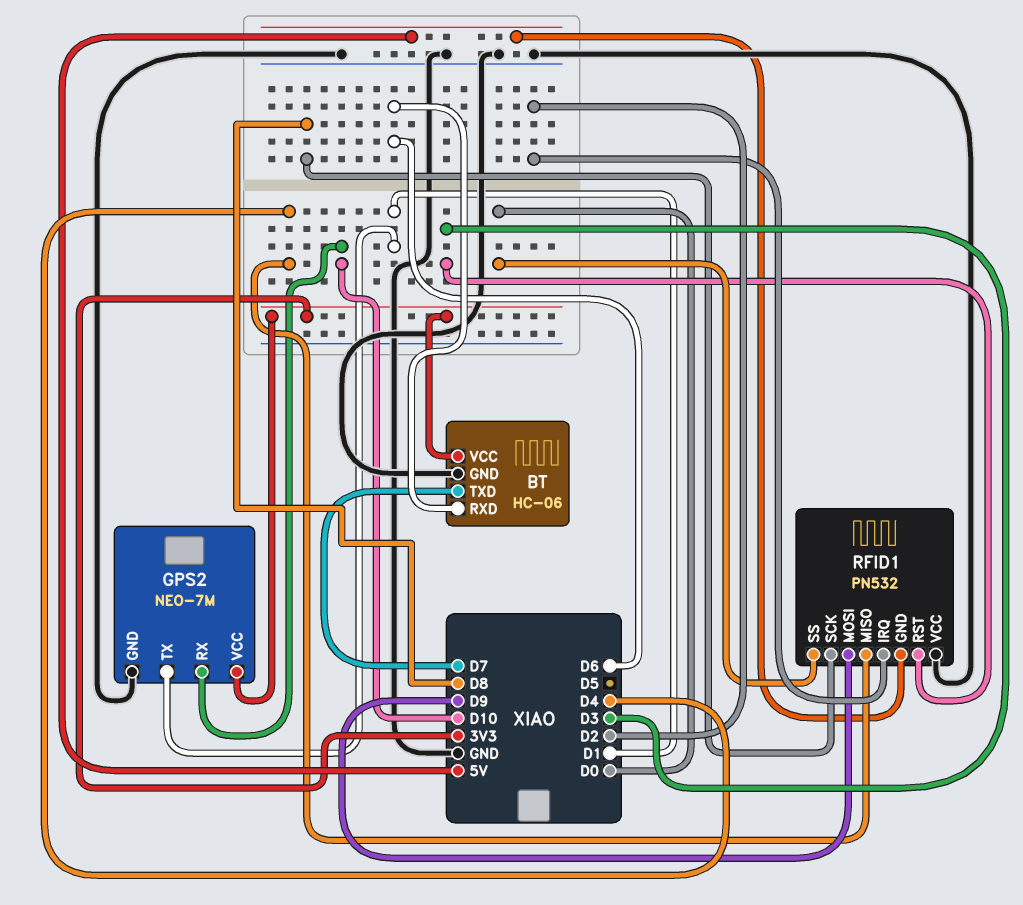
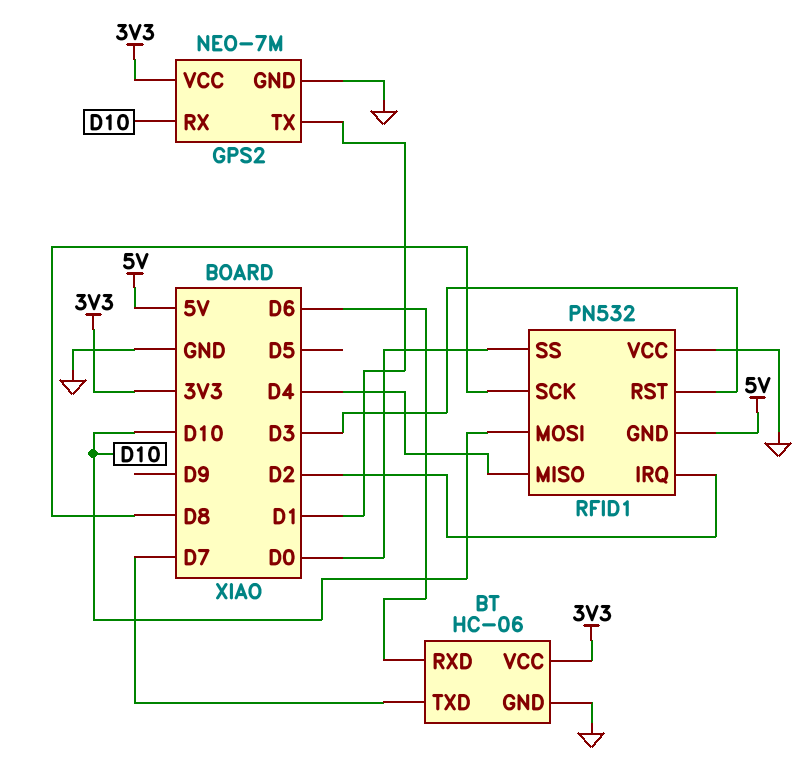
RFID1 pin MOSI: D9 -> D10

